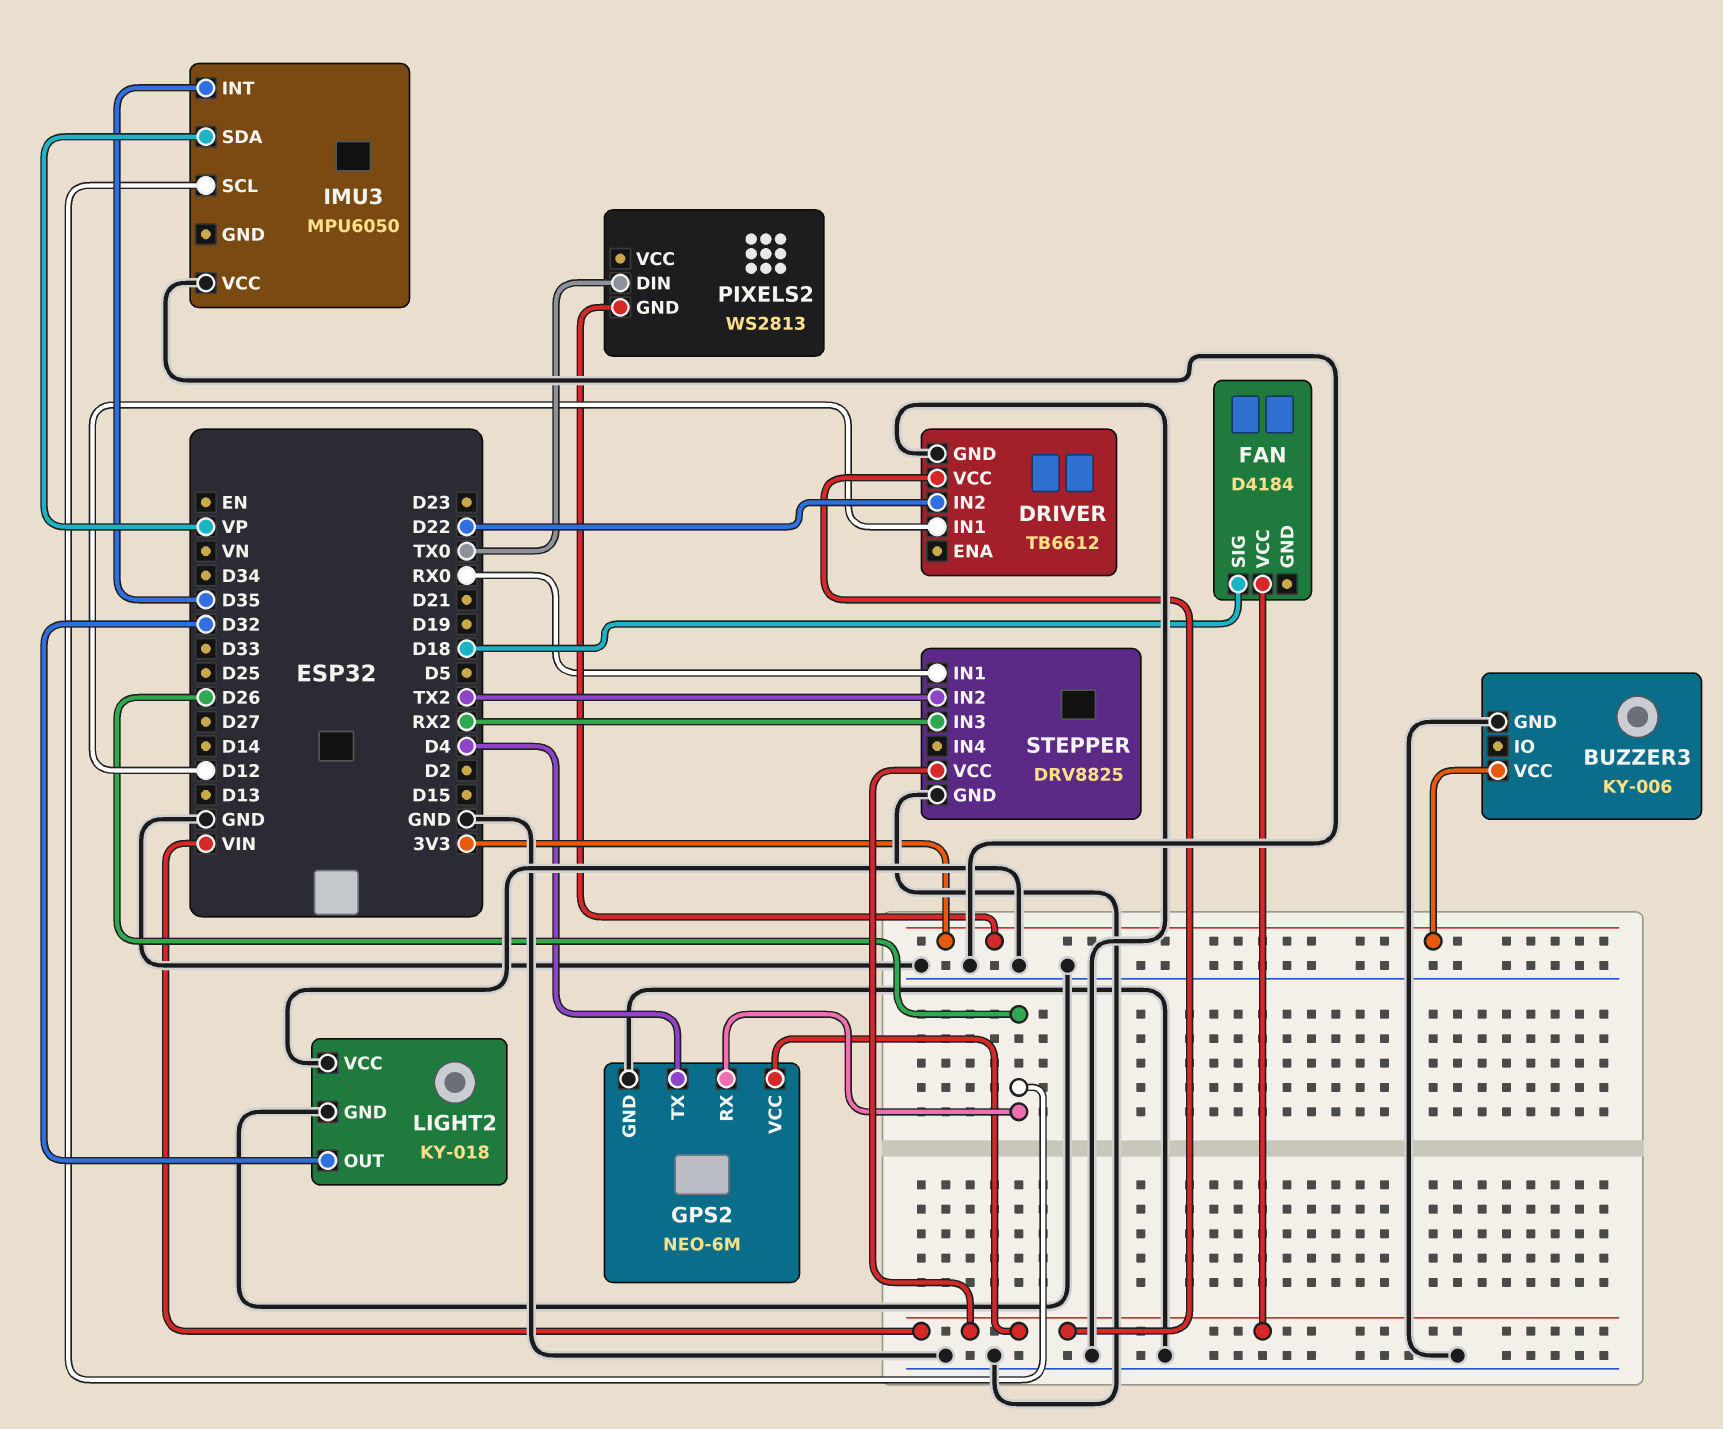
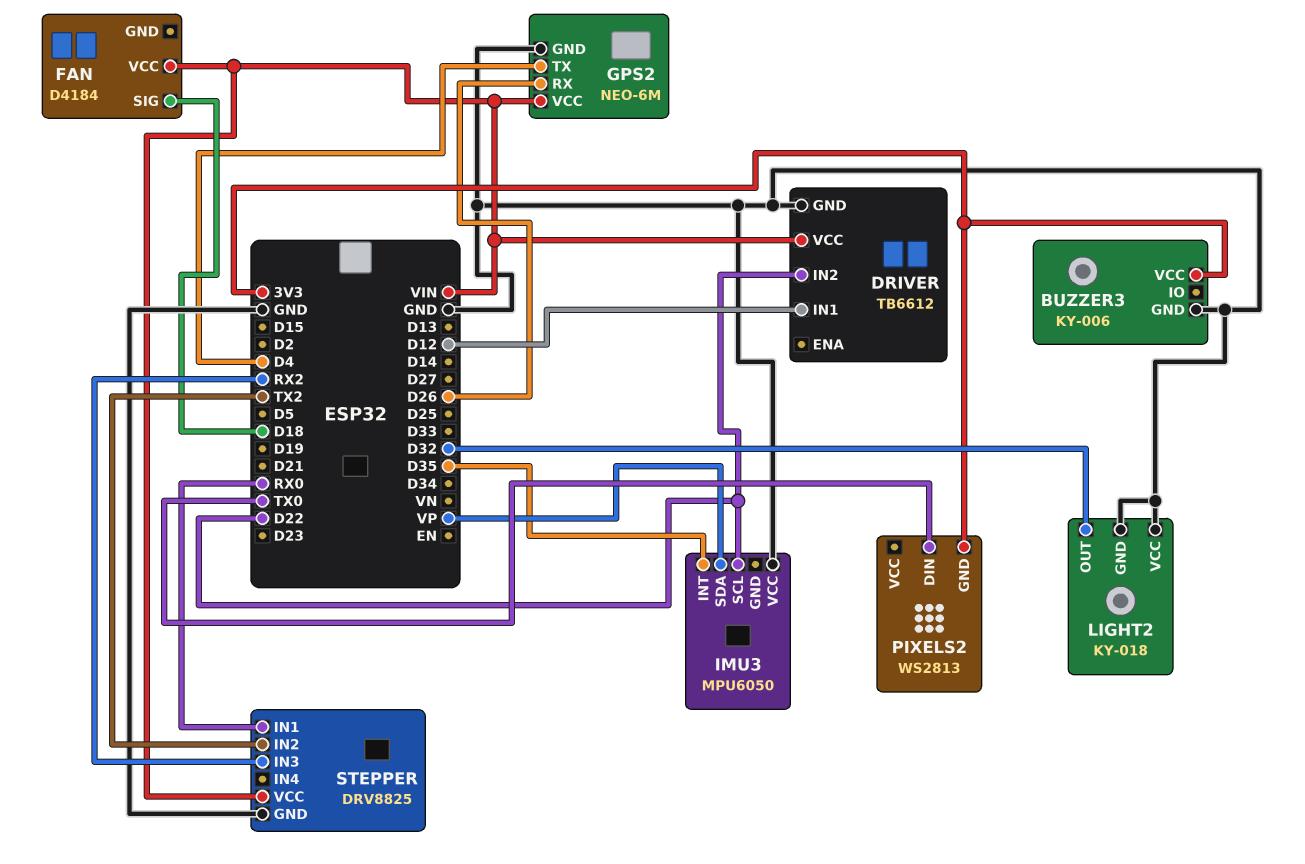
IMU3 pin SCL: D26 -> D22

